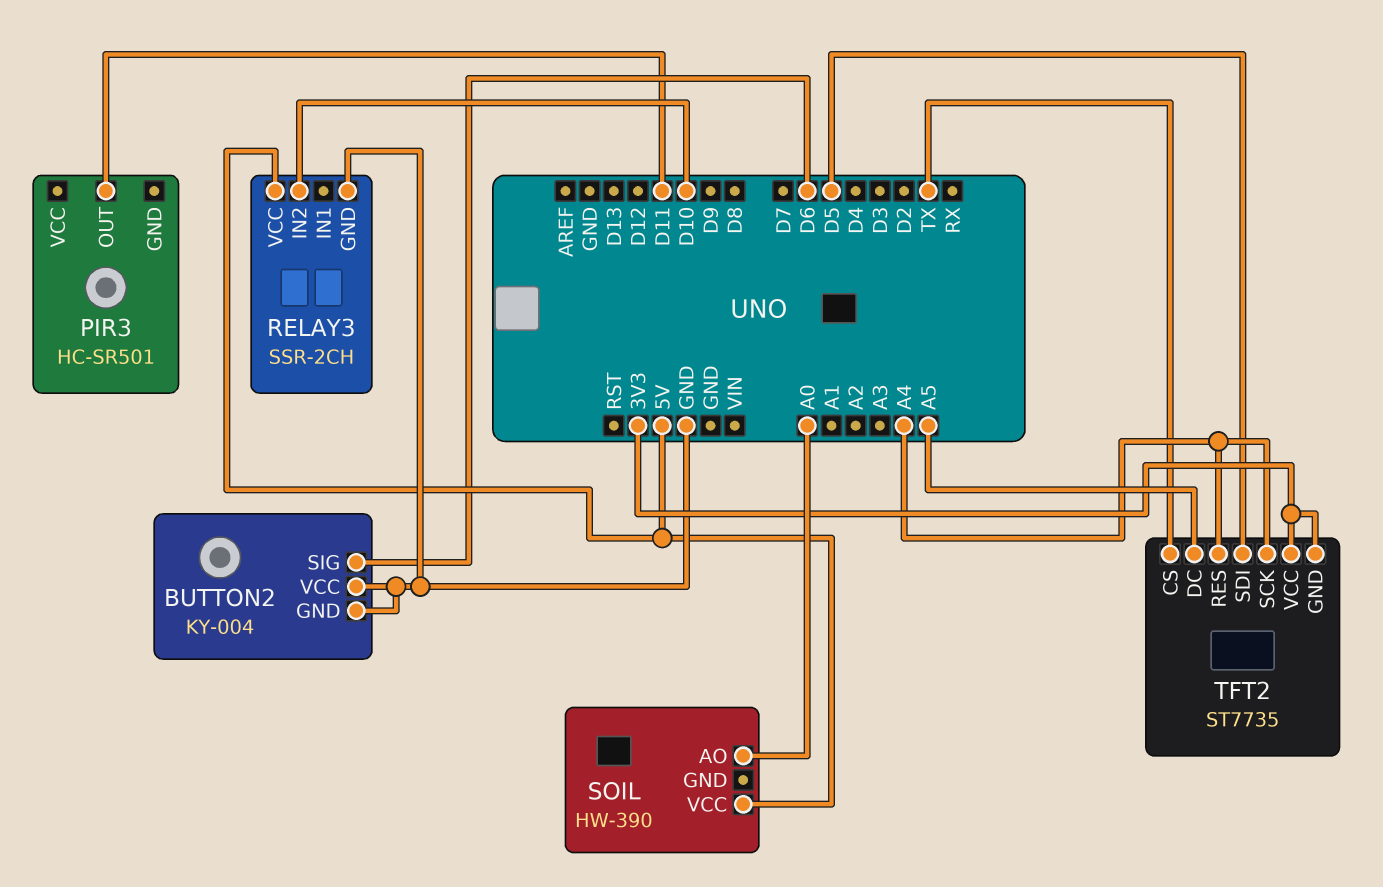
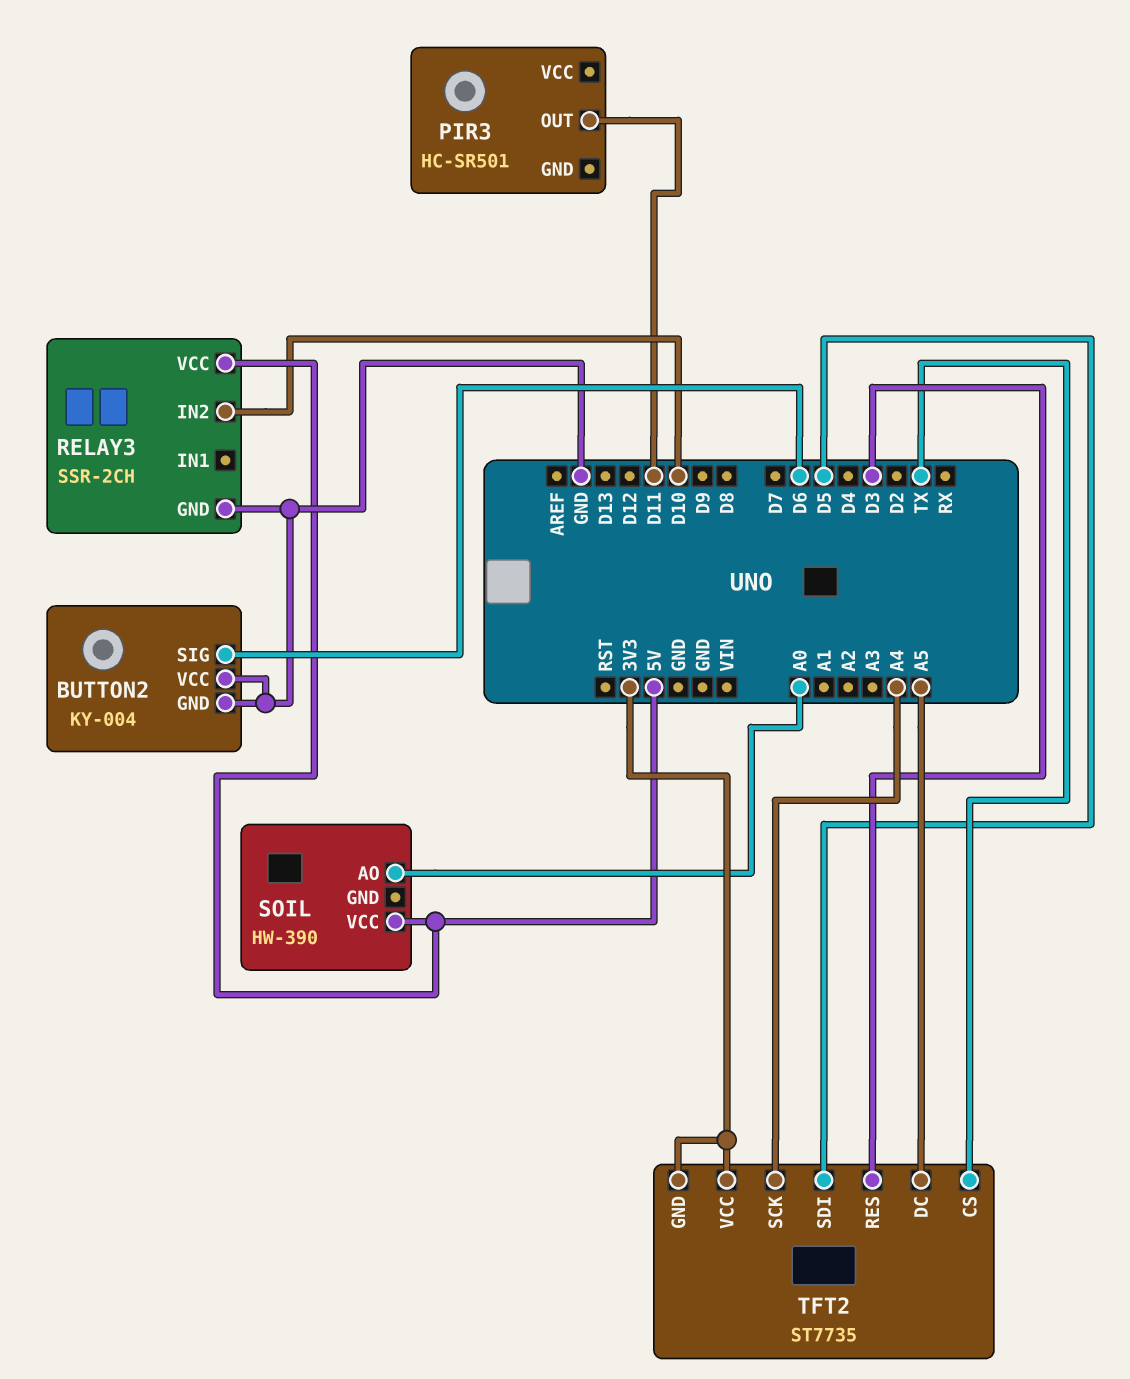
TFT2 pin RES: A4 -> D3

